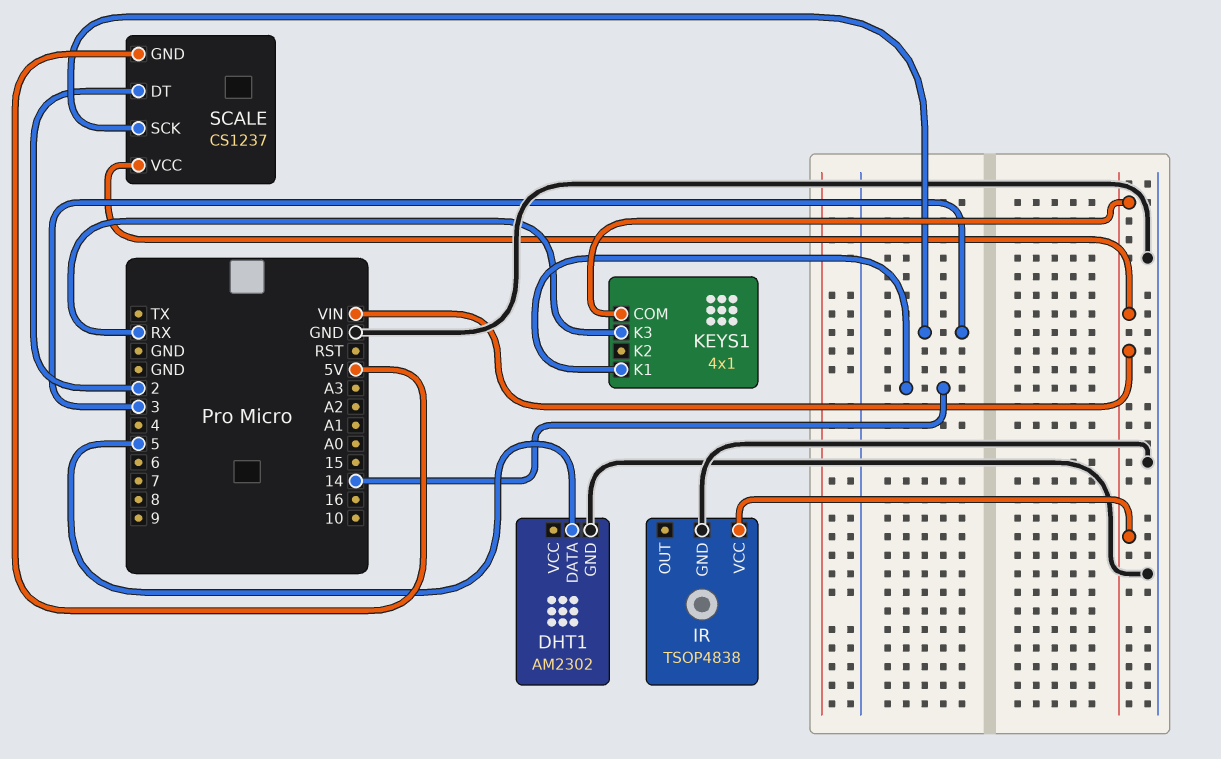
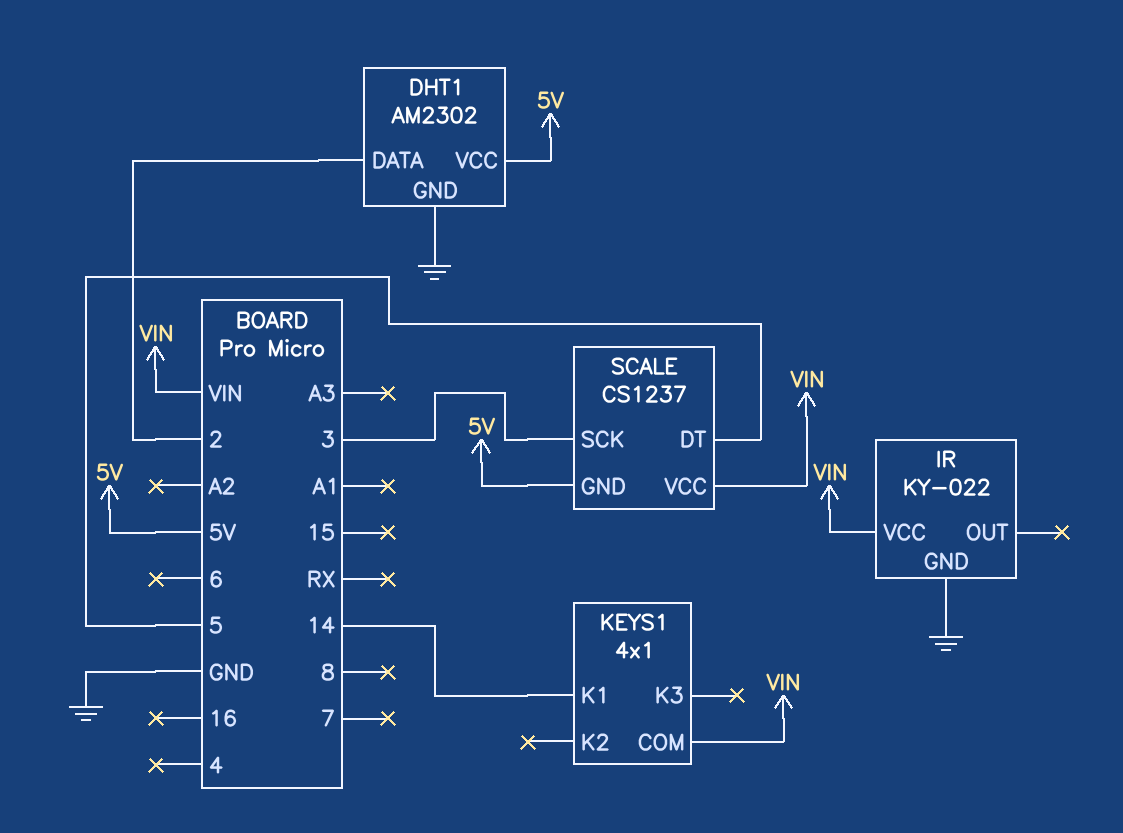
DHT1 pin DATA: 5 -> 2
DHT1 pin VCC: none -> 5V
IR: TSOP4838 -> KY-022
KEYS1 pin K3: RX -> none
SCALE pin DT: 2 -> 5

